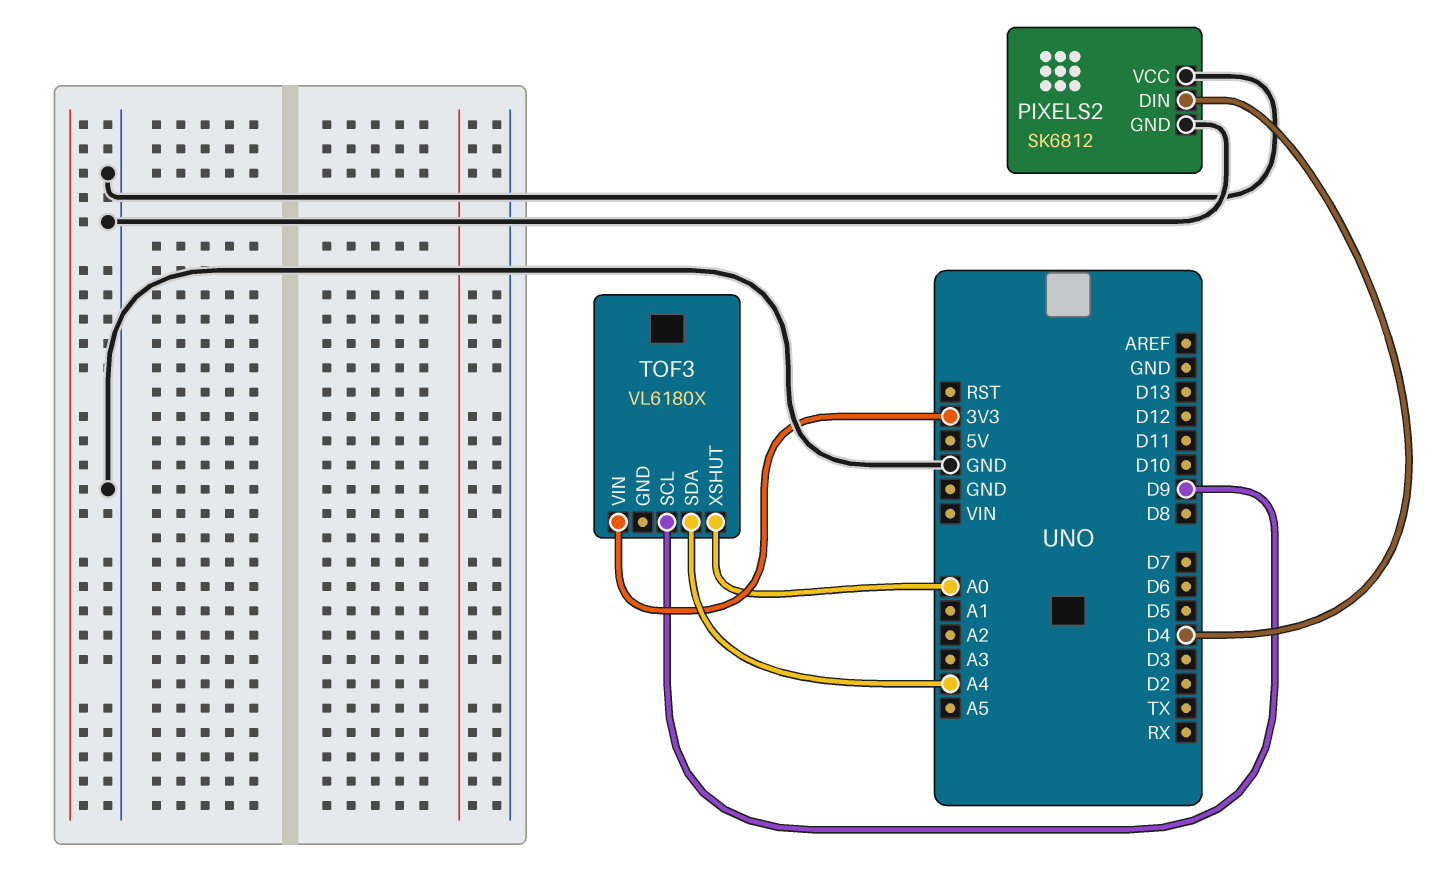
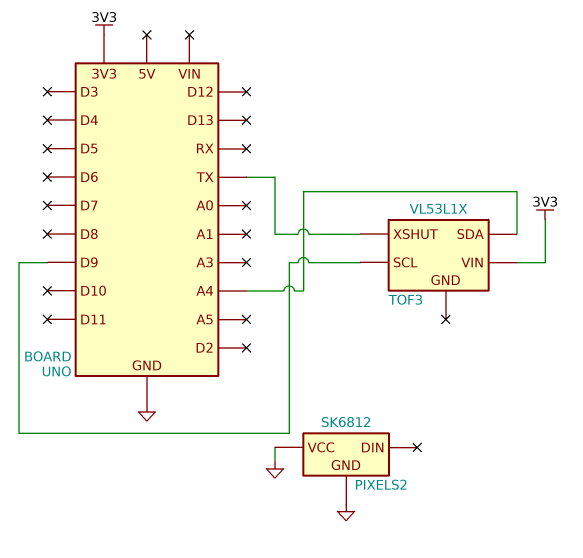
PIXELS2 pin DIN: D4 -> none
TOF3: VL6180X -> VL53L1X
TOF3 pin XSHUT: A0 -> TX

